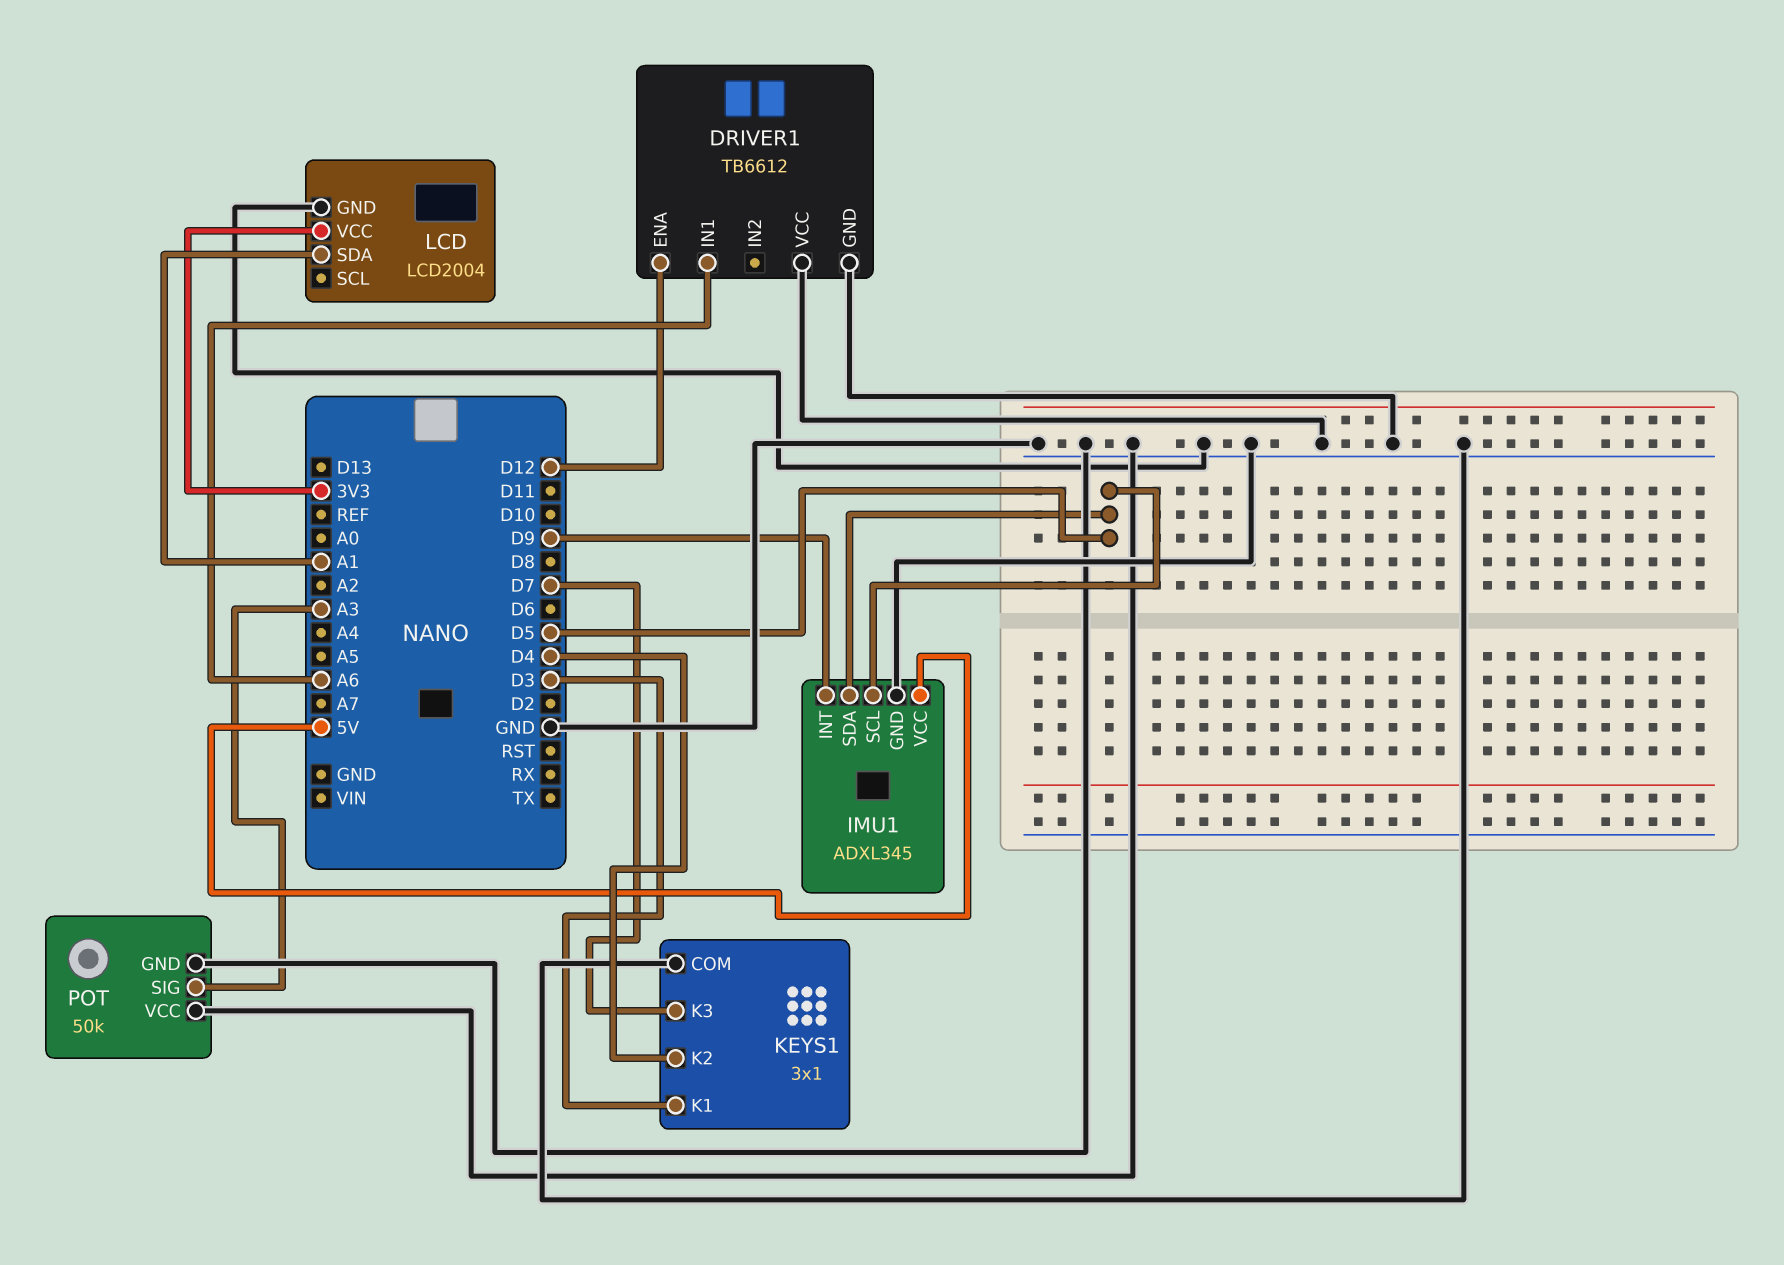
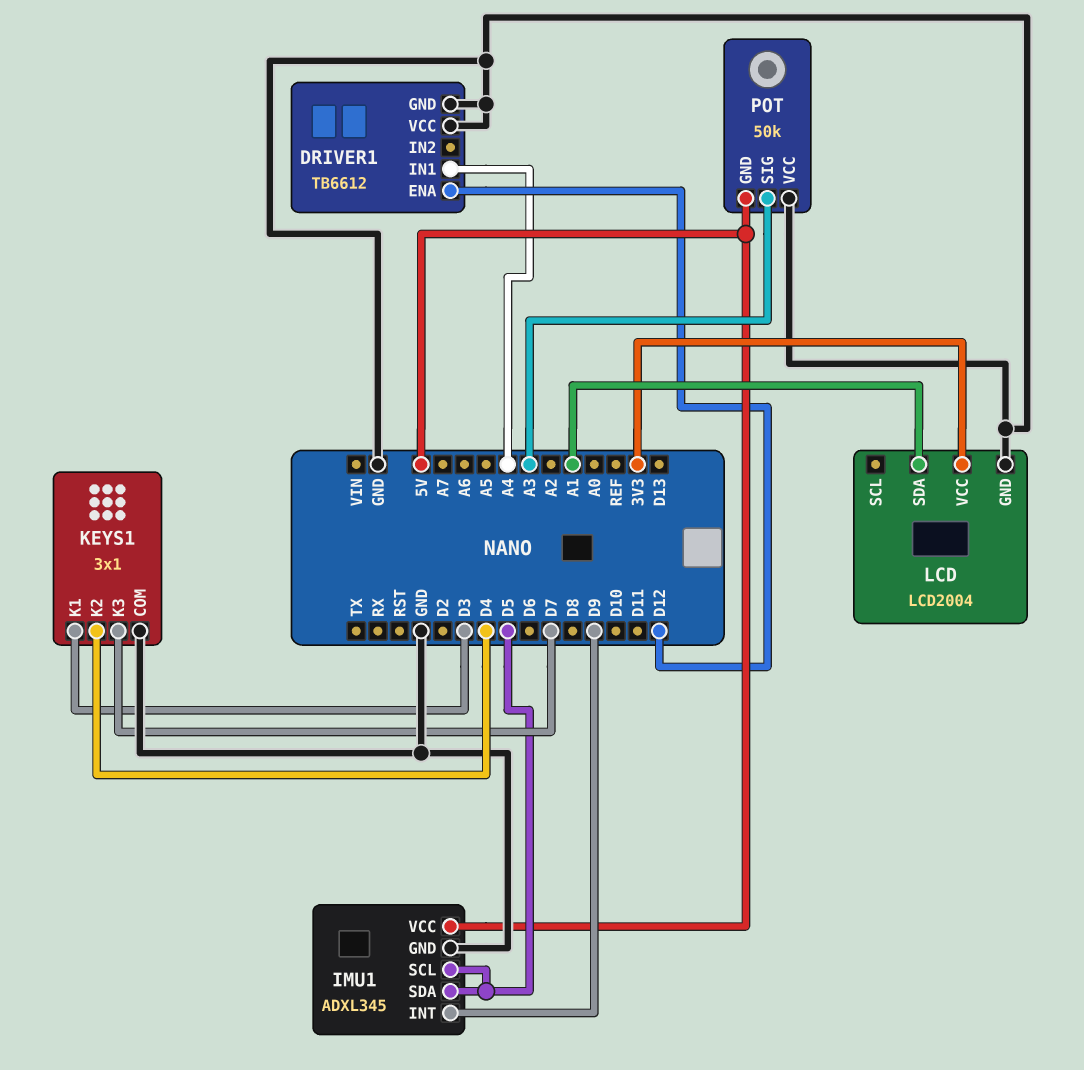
DRIVER1 pin IN1: A6 -> A4
POT pin GND: GND -> 5V

